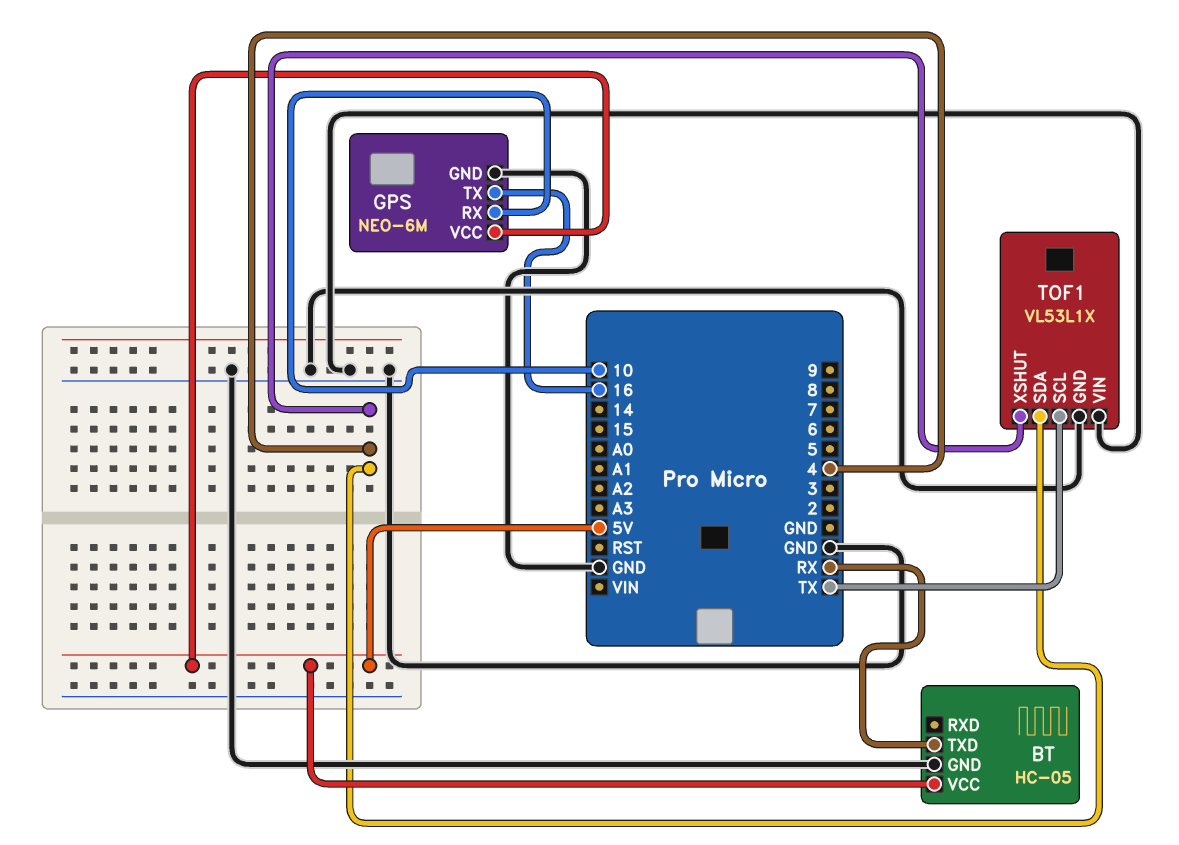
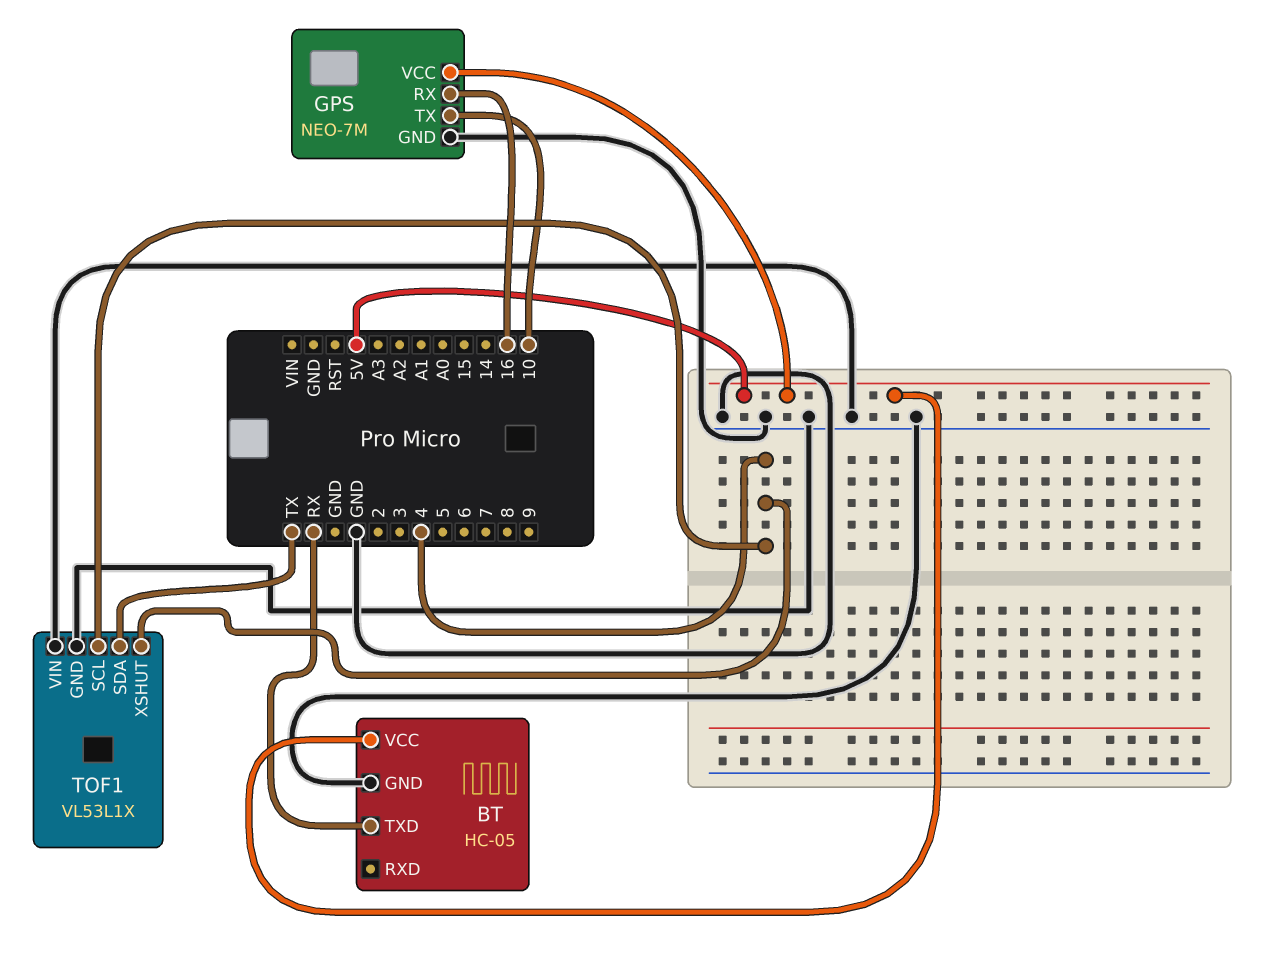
GPS: NEO-6M -> NEO-7M
GPS pin RX: 10 -> 16
GPS pin TX: 16 -> 10
TOF1 pin SCL: TX -> 4
TOF1 pin SDA: 4 -> TX

